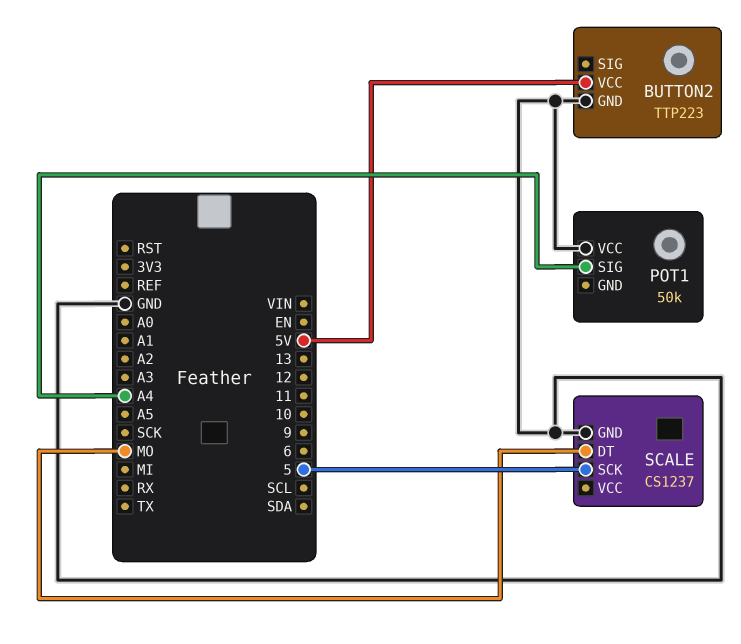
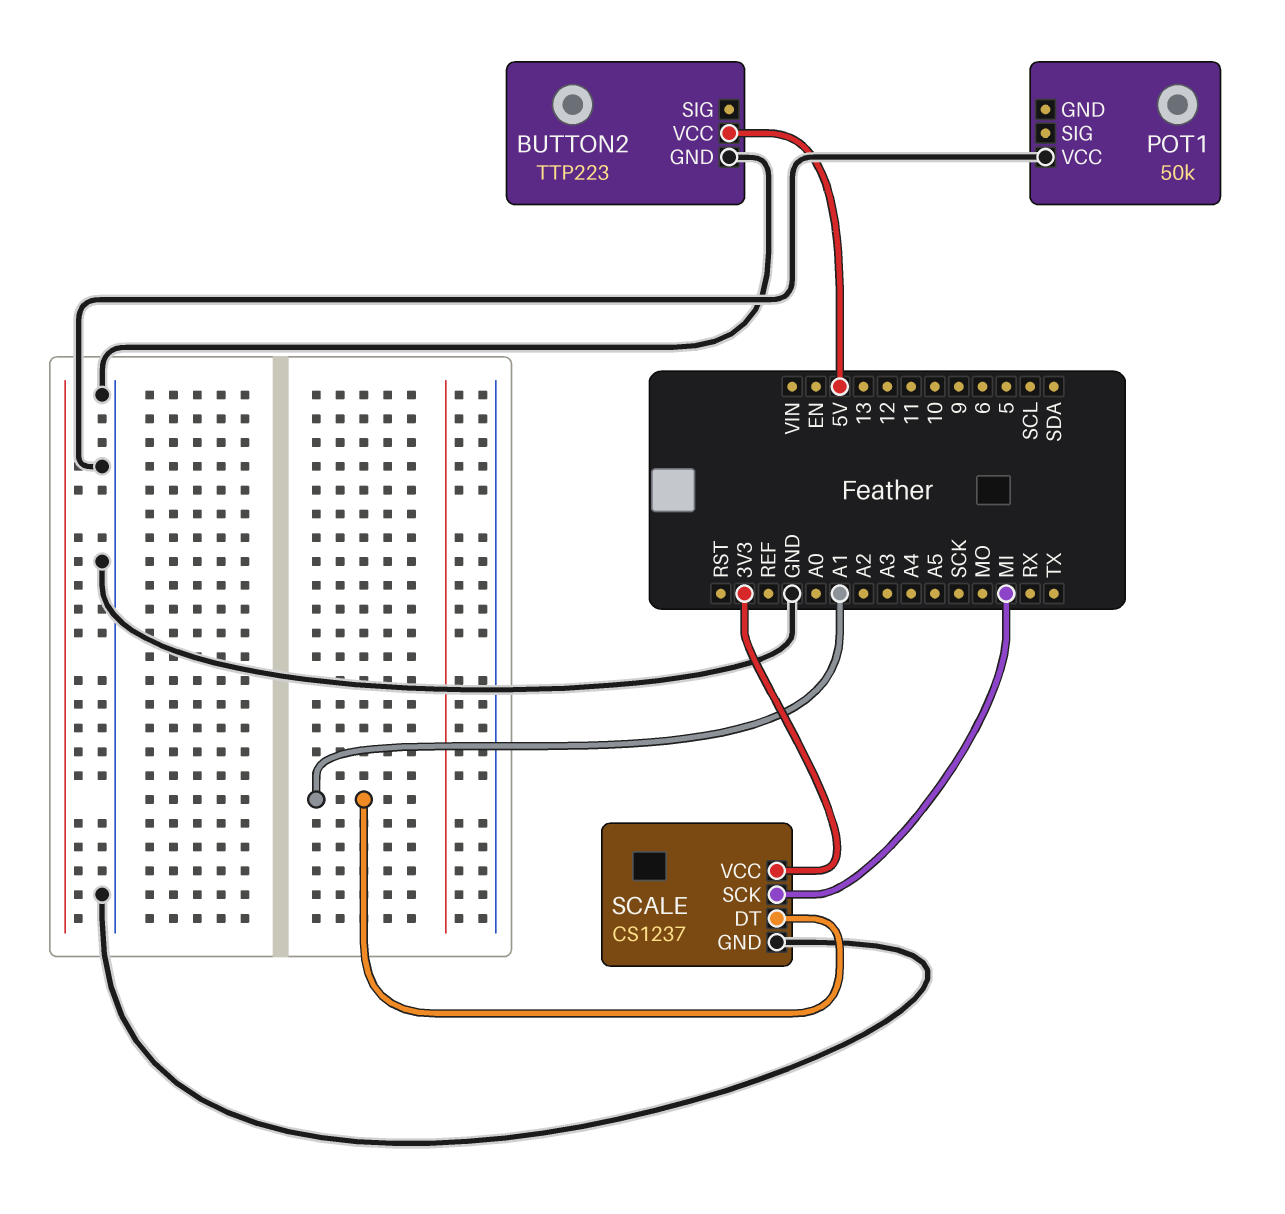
POT1 pin SIG: A4 -> none
SCALE pin DT: MO -> A1
SCALE pin SCK: 5 -> MI
SCALE pin VCC: none -> 3V3

